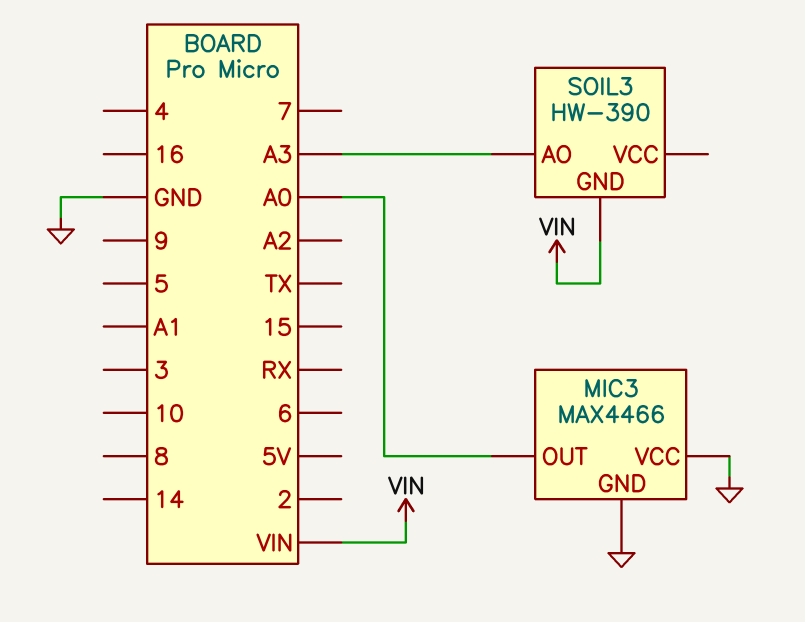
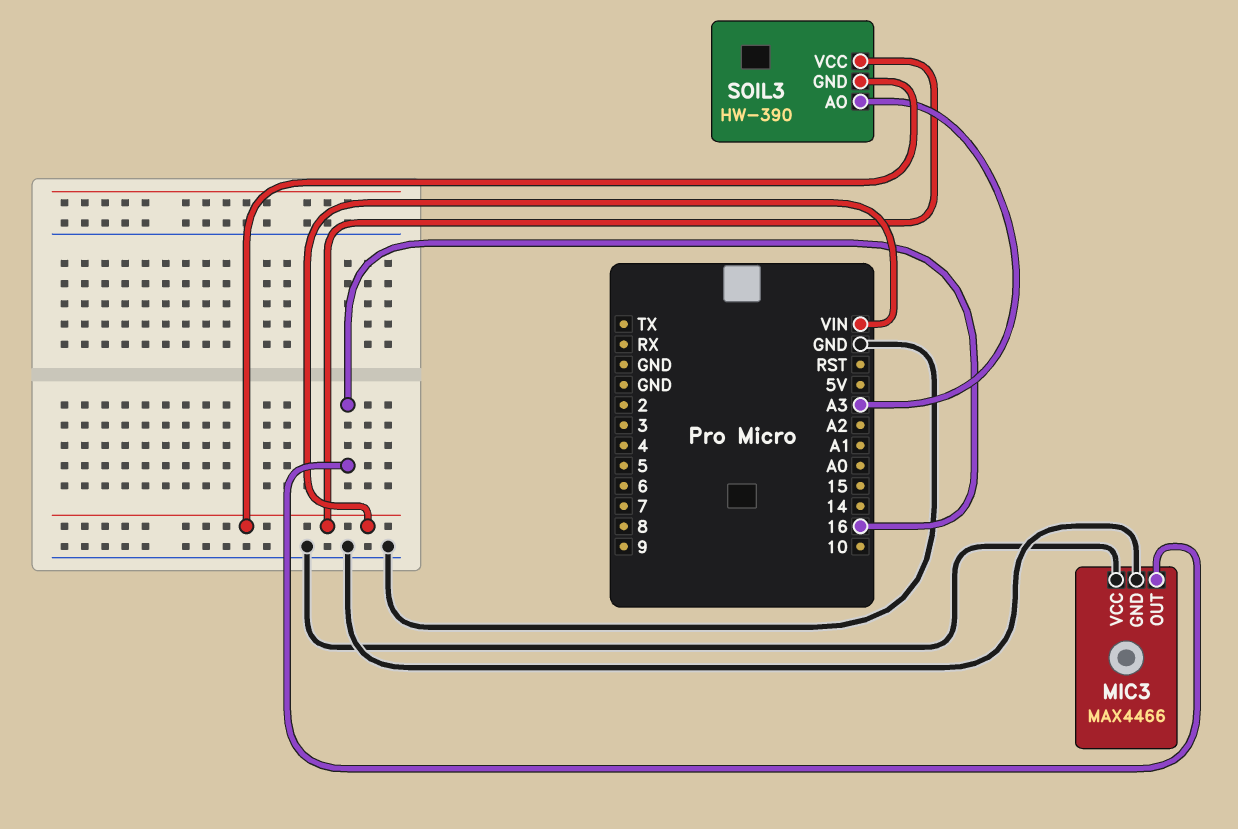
MIC3 pin OUT: A0 -> 16
SOIL3 pin VCC: none -> VIN

